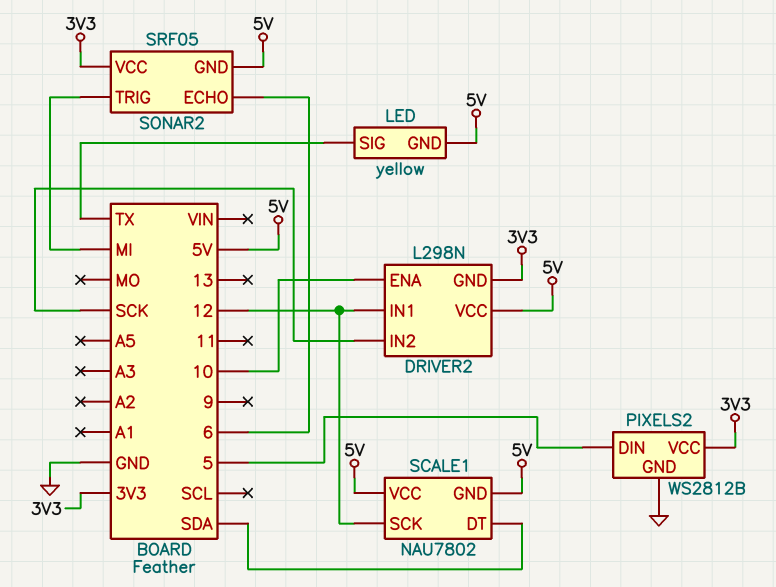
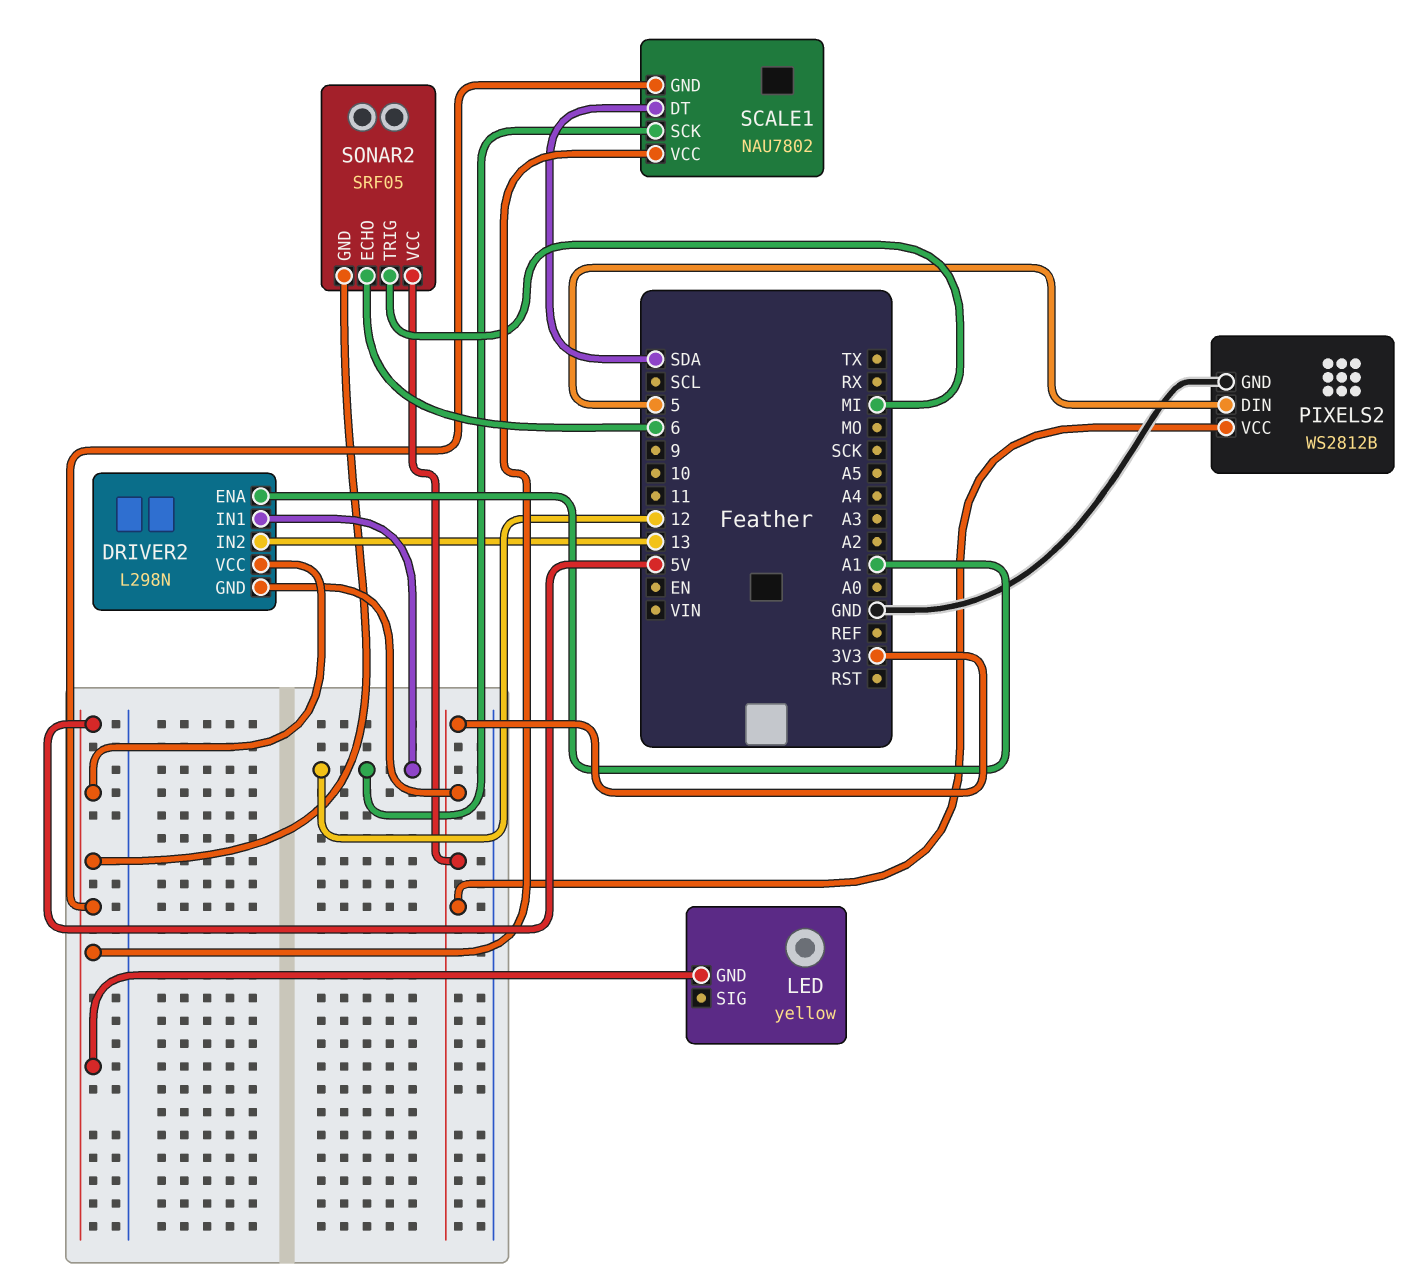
DRIVER2 pin ENA: 10 -> A1
DRIVER2 pin IN2: SCK -> 13
LED pin SIG: TX -> none

